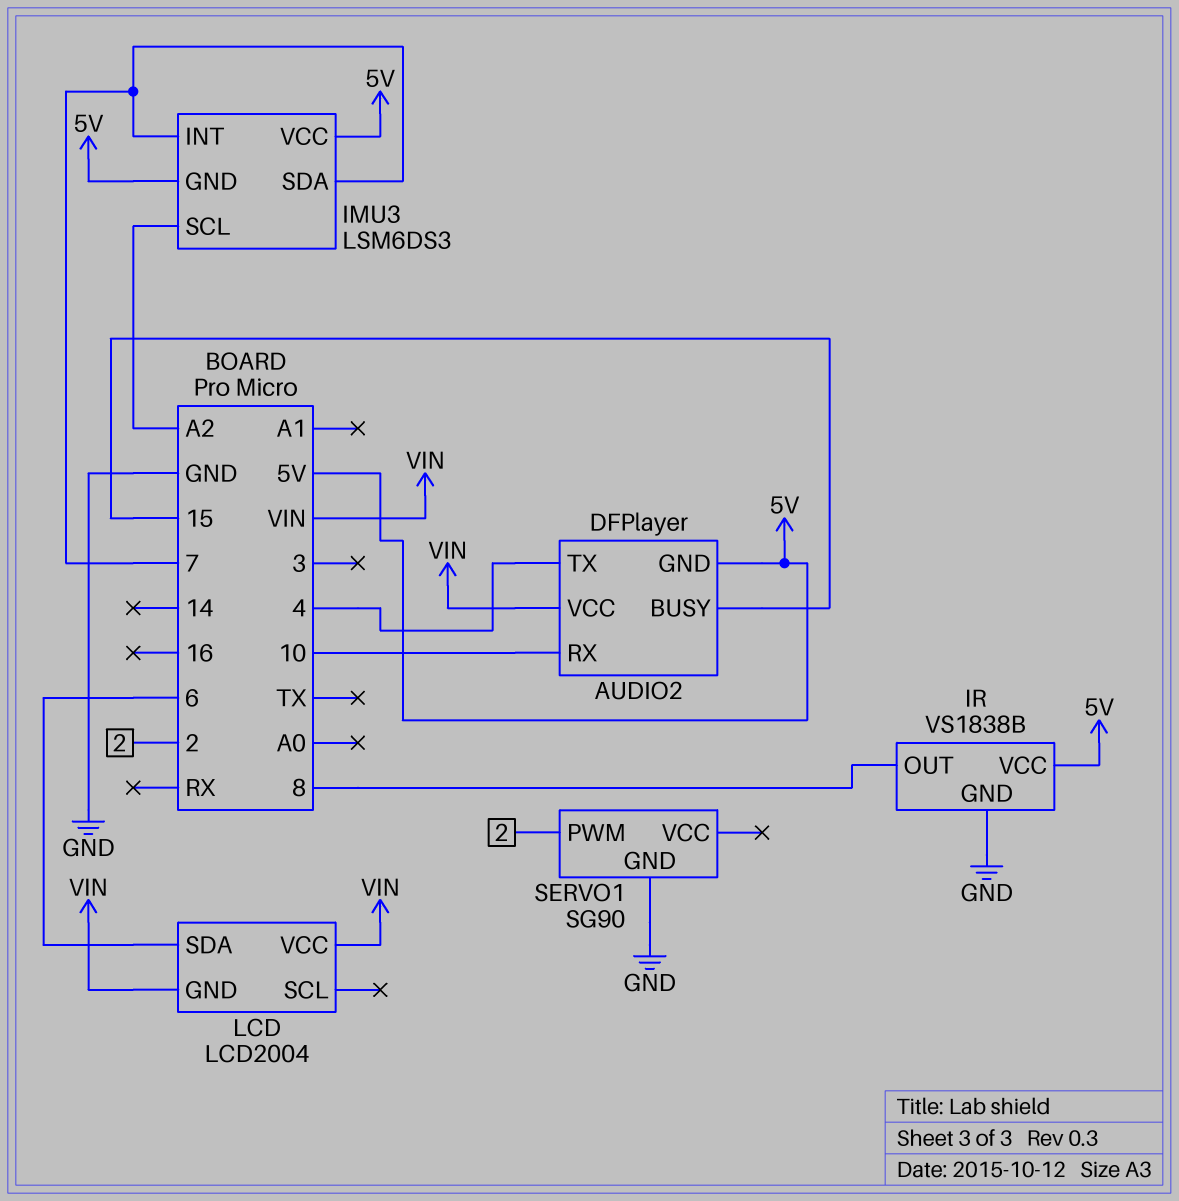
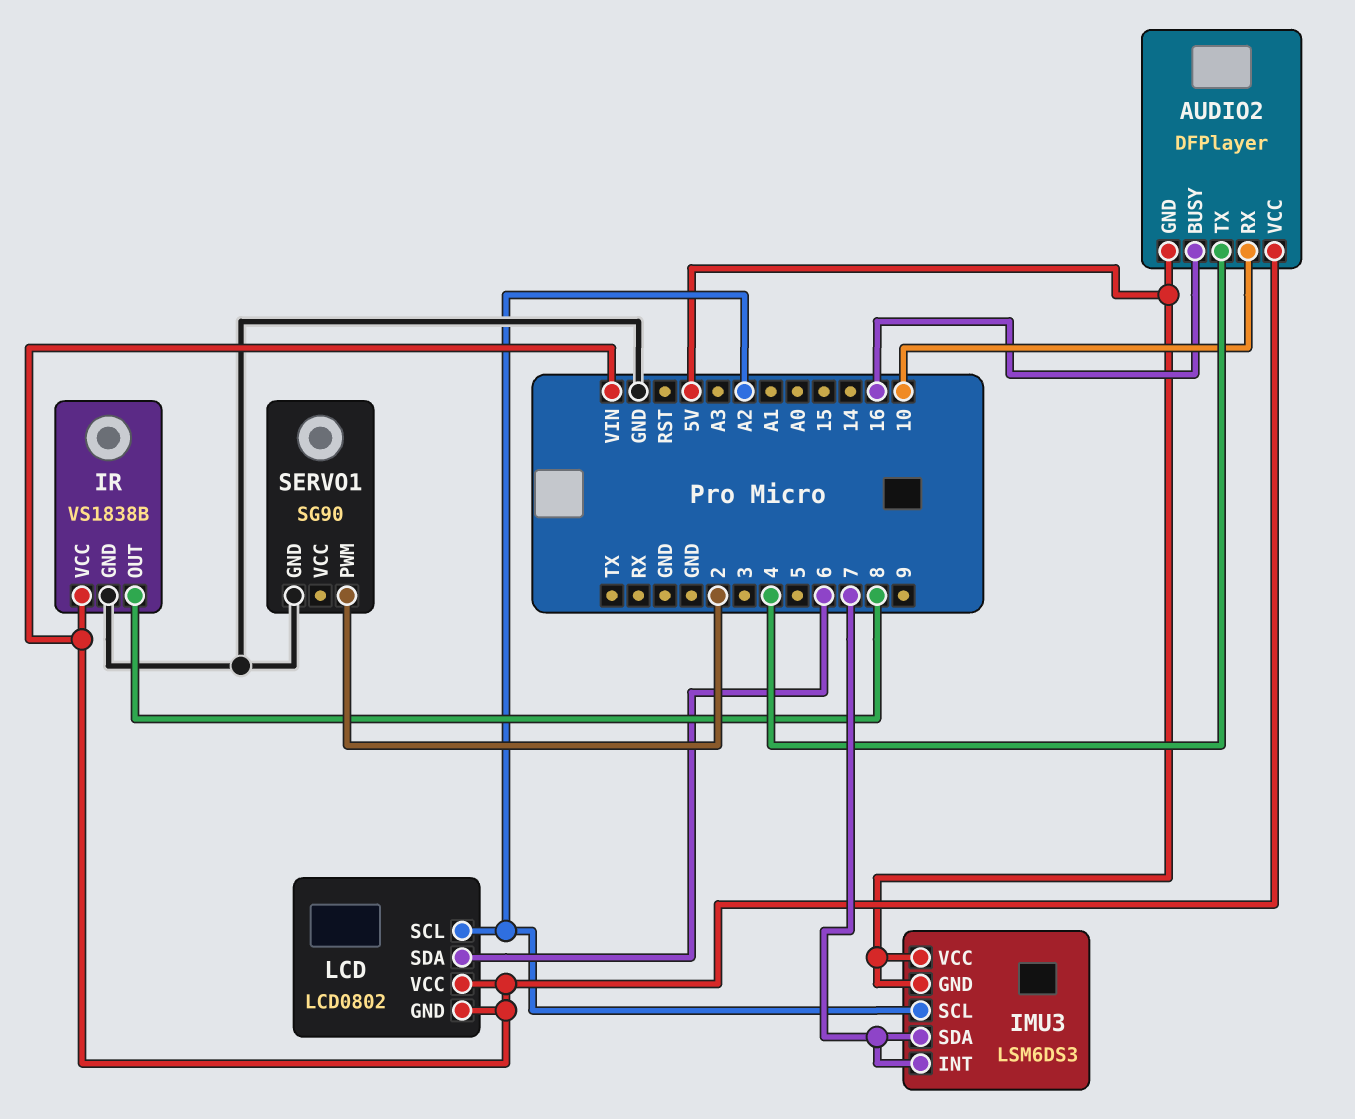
AUDIO2 pin BUSY: 15 -> 16
IR pin VCC: 5V -> VIN
LCD: LCD2004 -> LCD0802
LCD pin SCL: none -> A2

